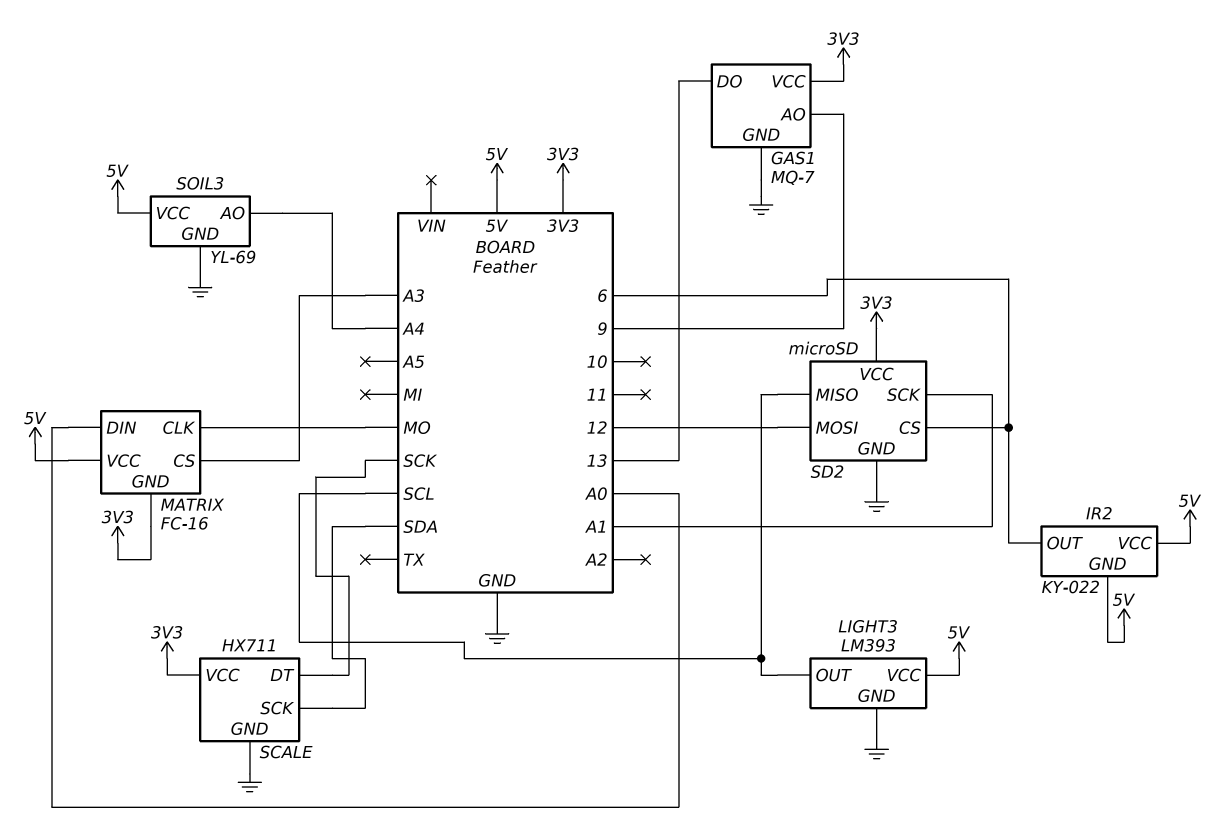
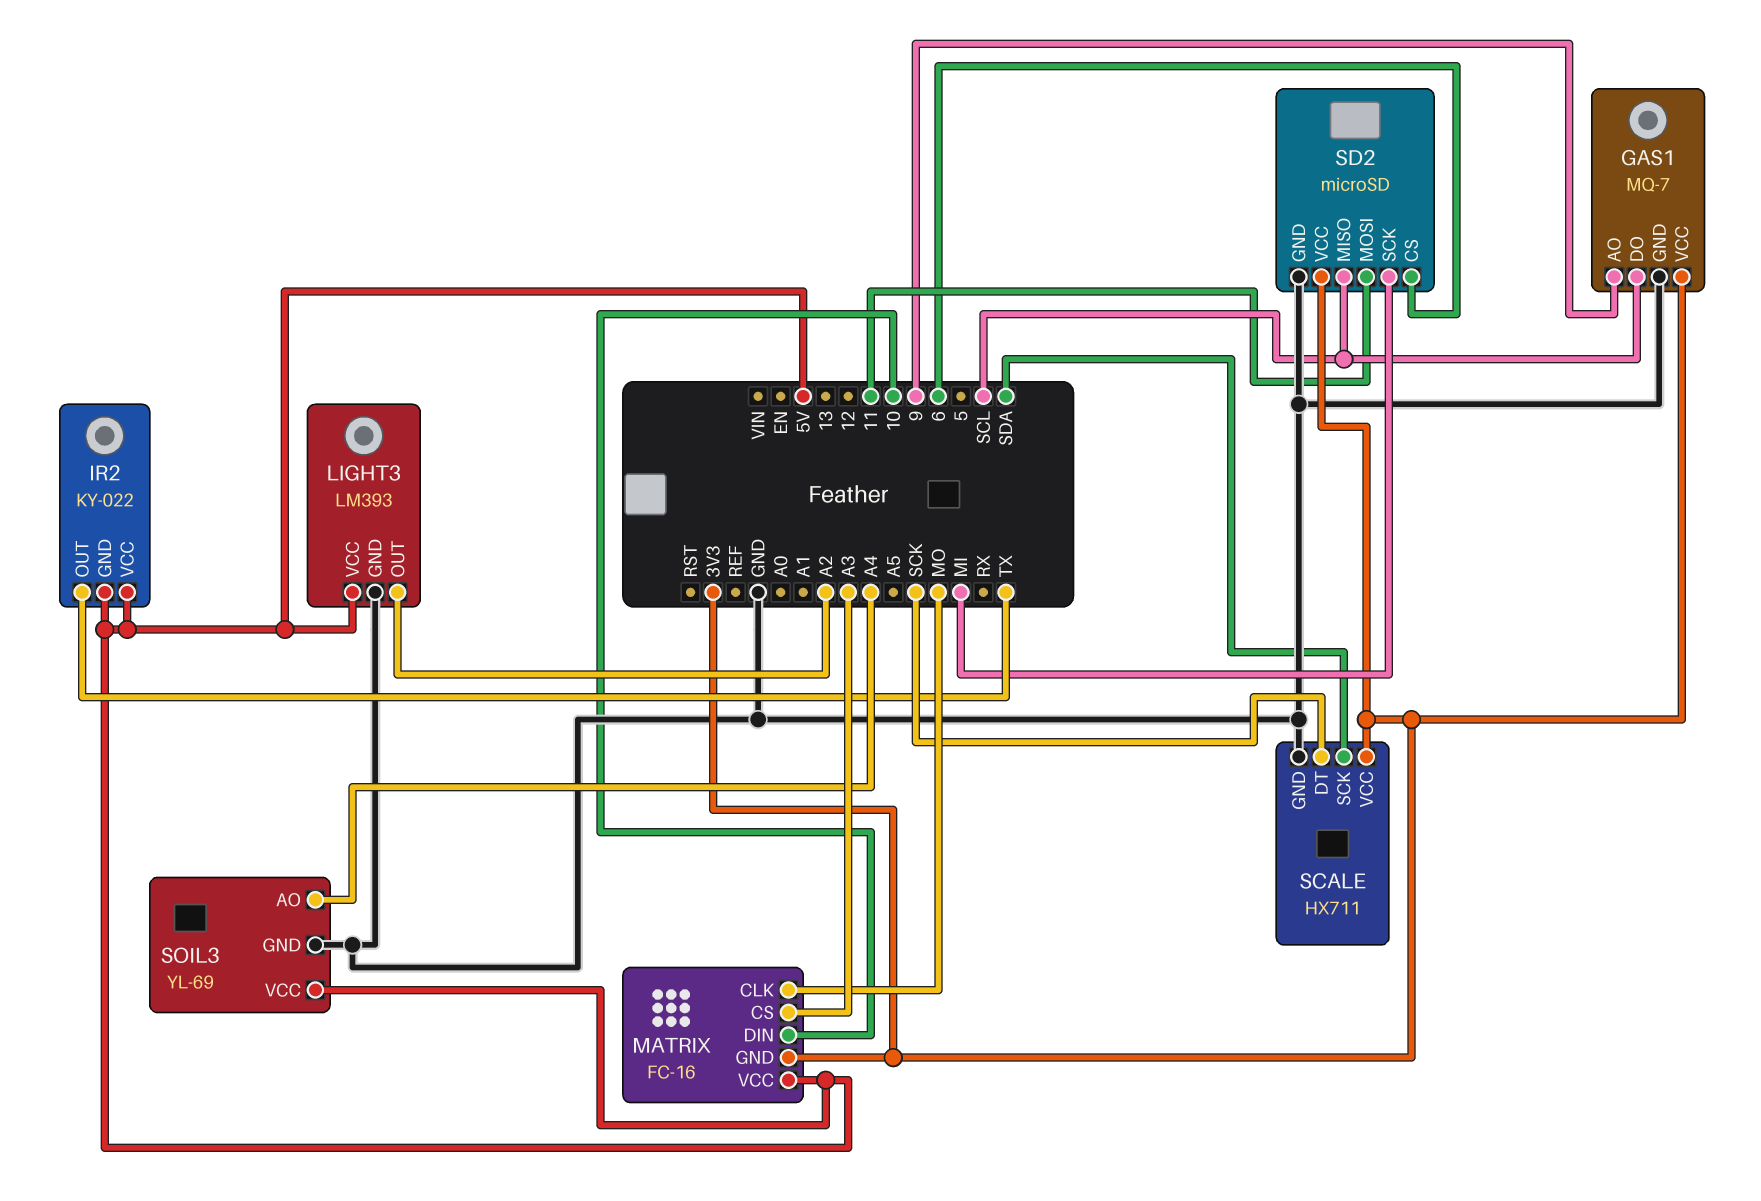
GAS1 pin DO: 13 -> SCL
IR2 pin OUT: 6 -> TX
LIGHT3 pin OUT: SCL -> A2
MATRIX pin DIN: A0 -> 10
SD2 pin MOSI: 12 -> 11
SD2 pin SCK: A1 -> MI

